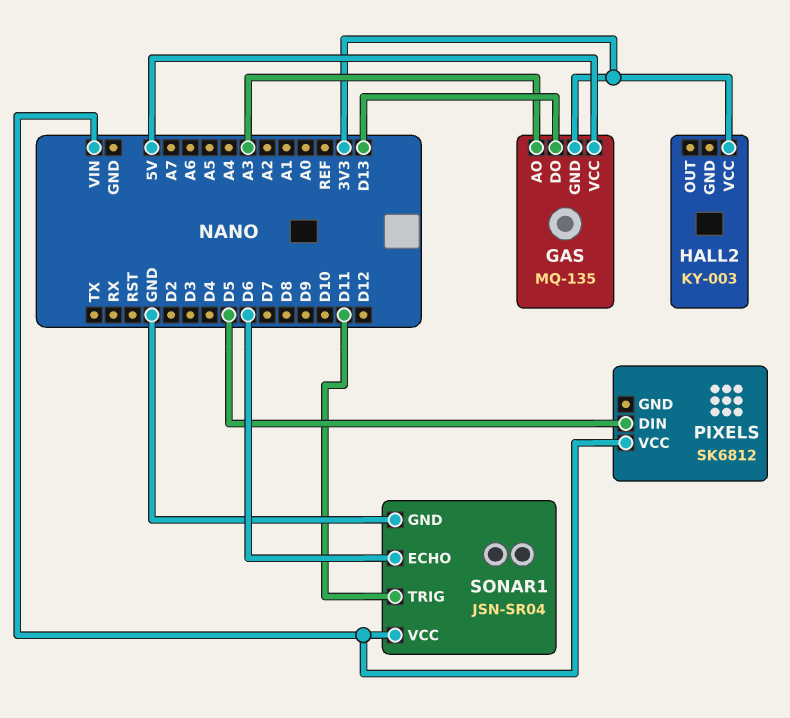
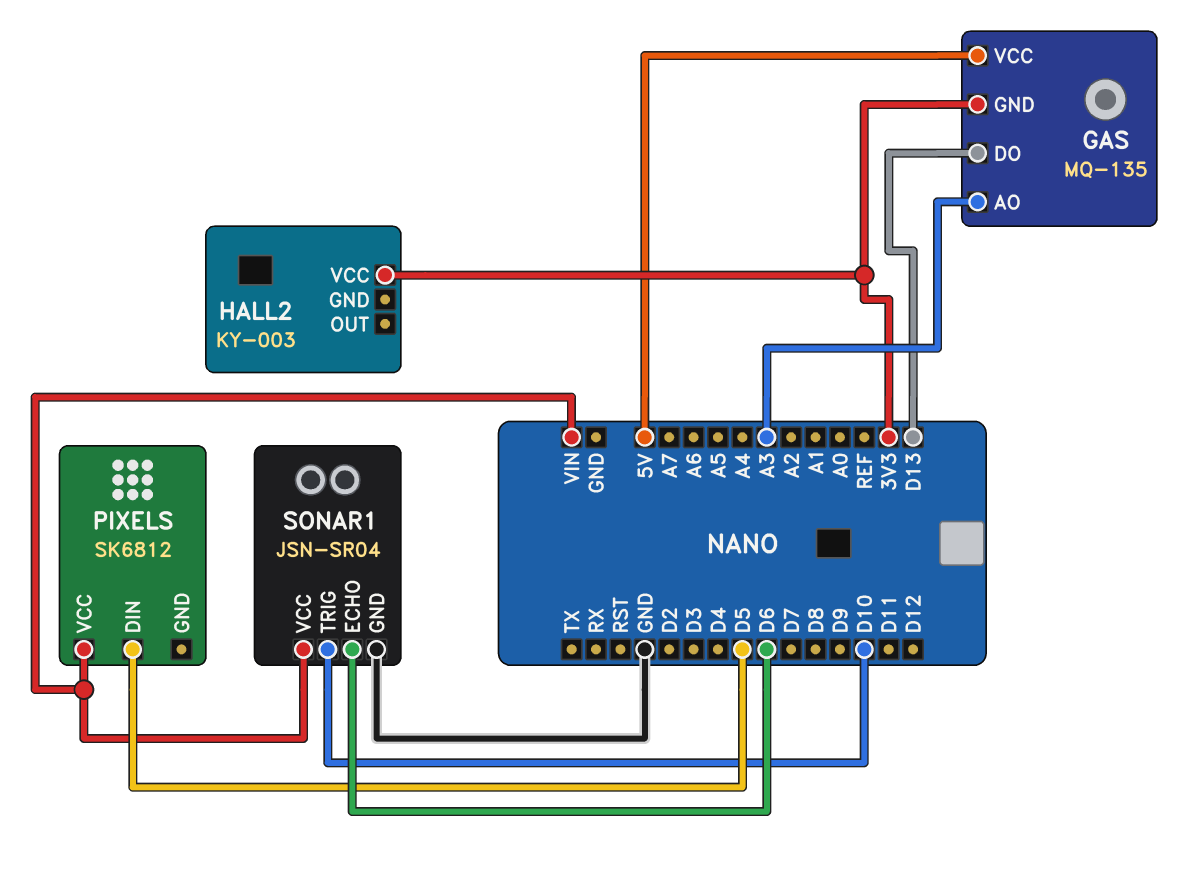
SONAR1 pin TRIG: D11 -> D10

